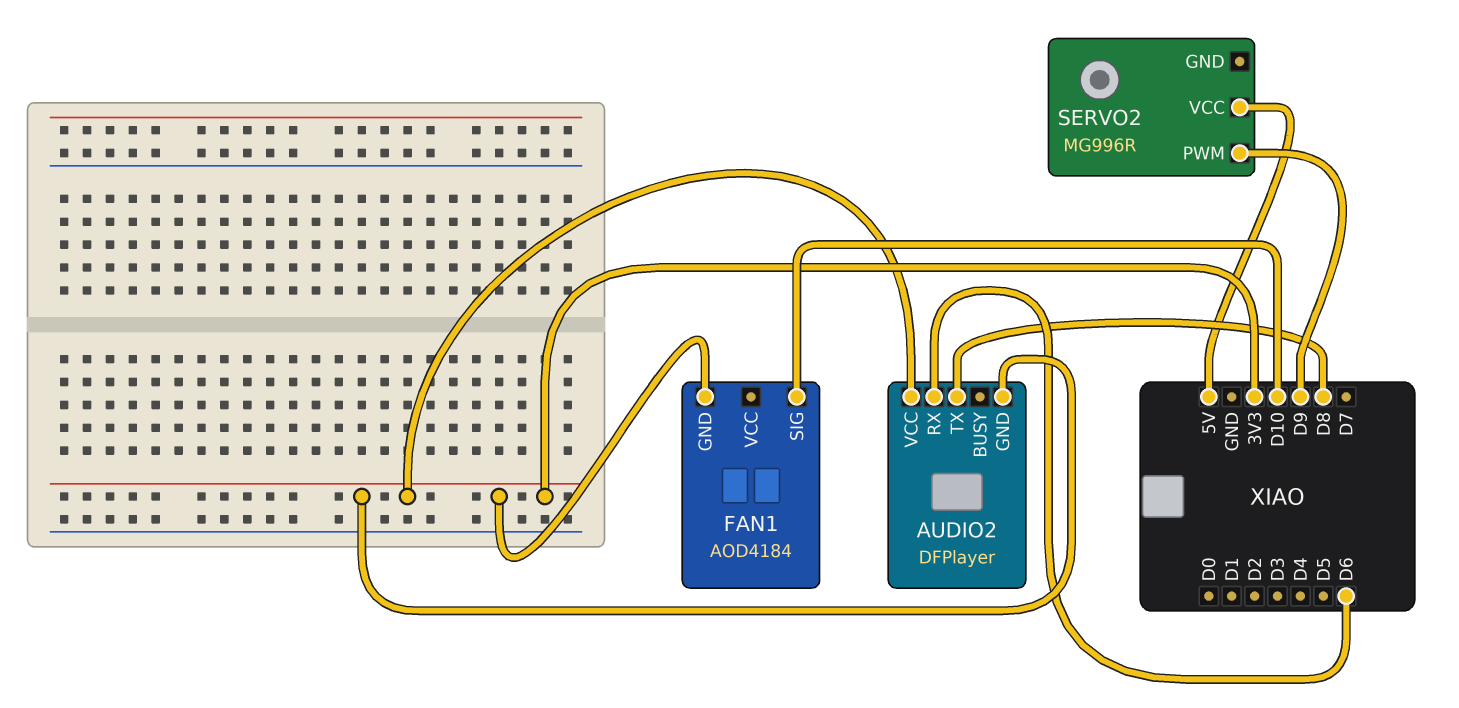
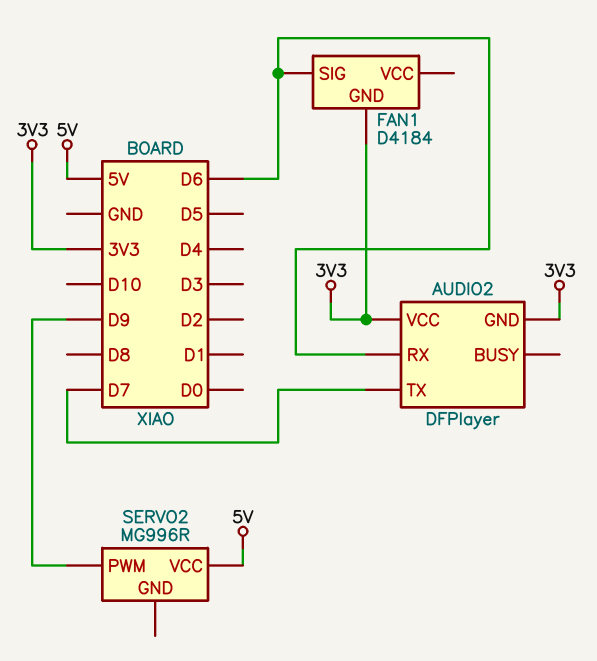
AUDIO2 pin TX: D8 -> D7
FAN1: AOD4184 -> D4184
FAN1 pin SIG: D10 -> D6

